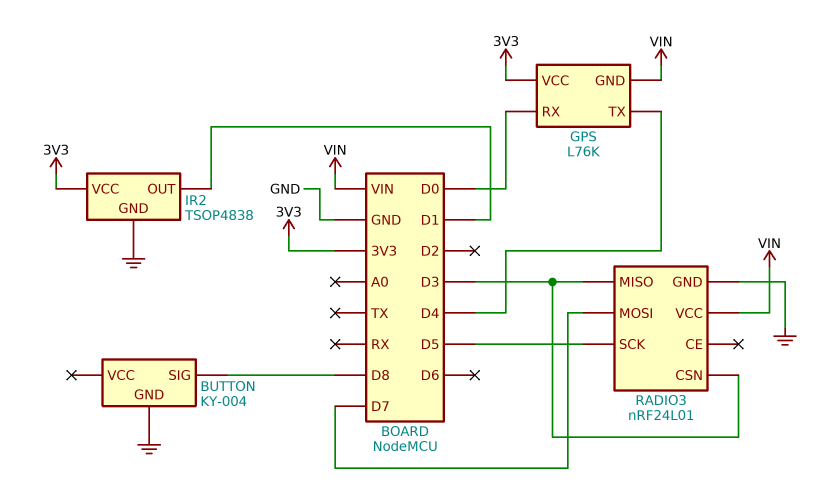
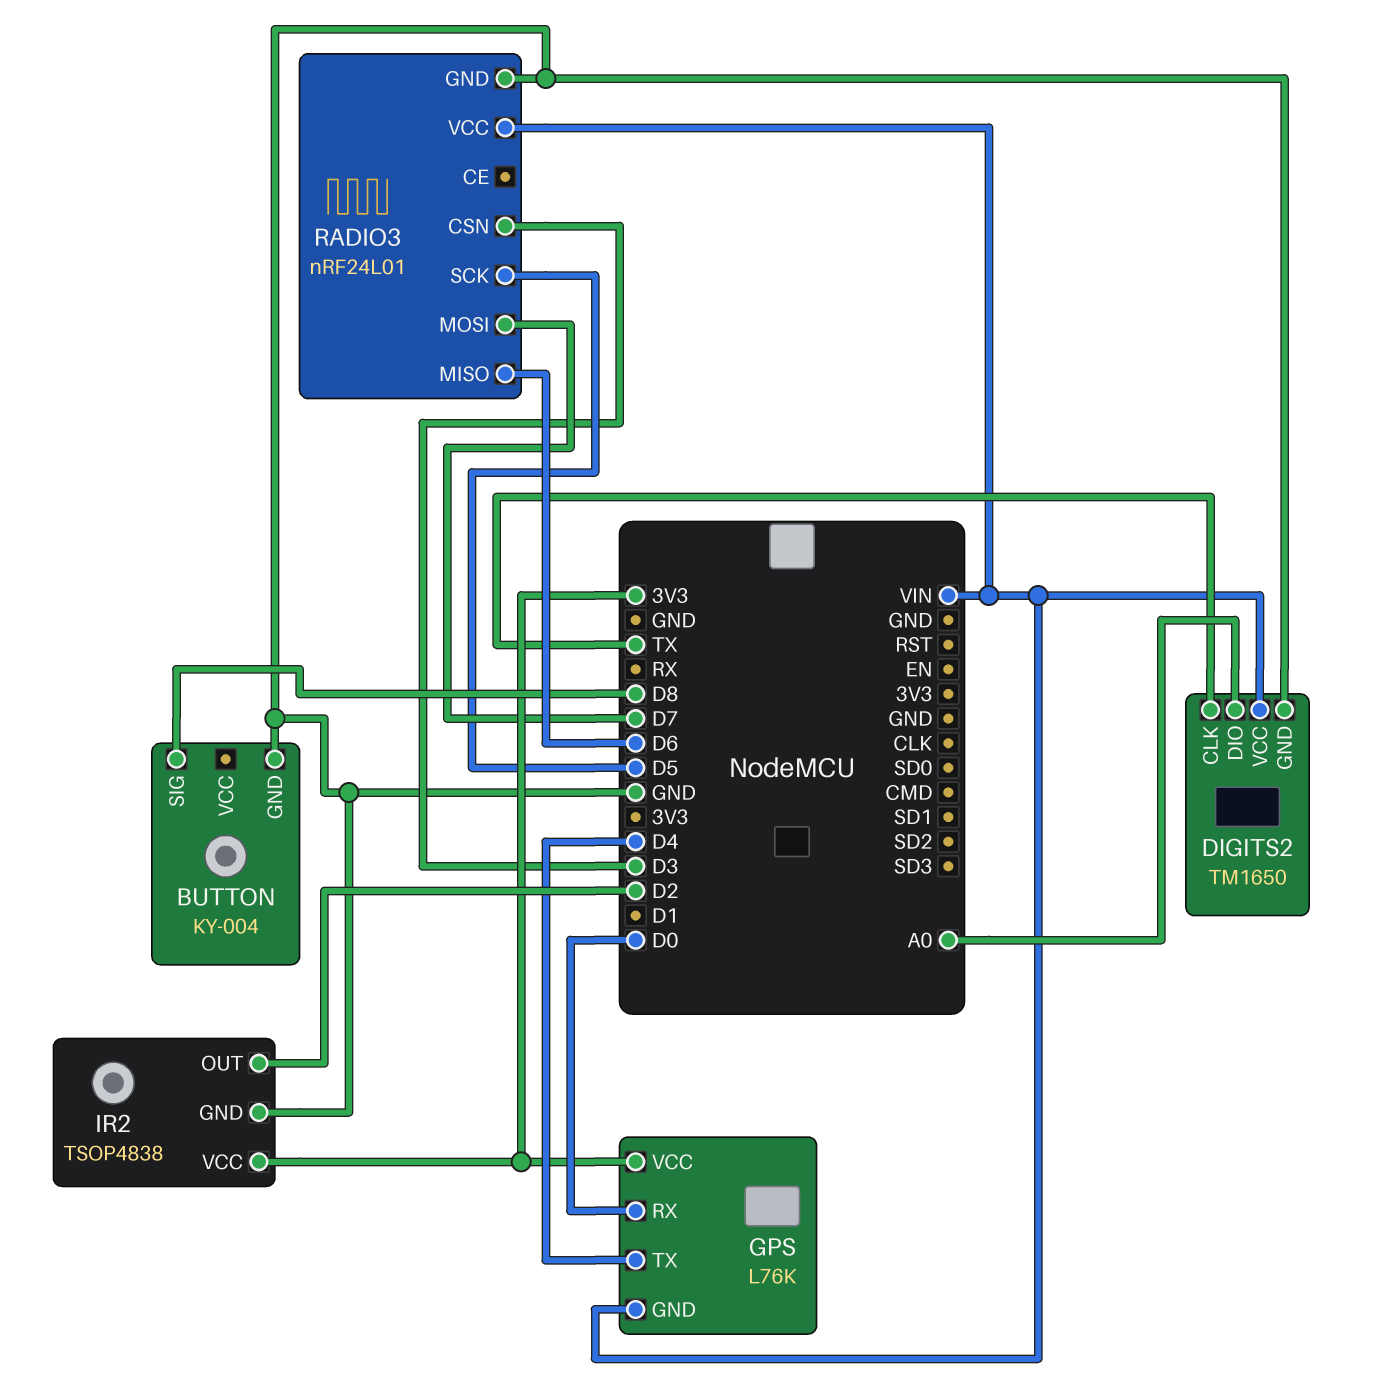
DIGITS2: none -> TM1650
DIGITS2 pin CLK: none -> TX
DIGITS2 pin DIO: none -> A0
DIGITS2 pin GND: none -> GND
DIGITS2 pin VCC: none -> VIN
IR2 pin OUT: D1 -> D2
RADIO3 pin MISO: D3 -> D6

